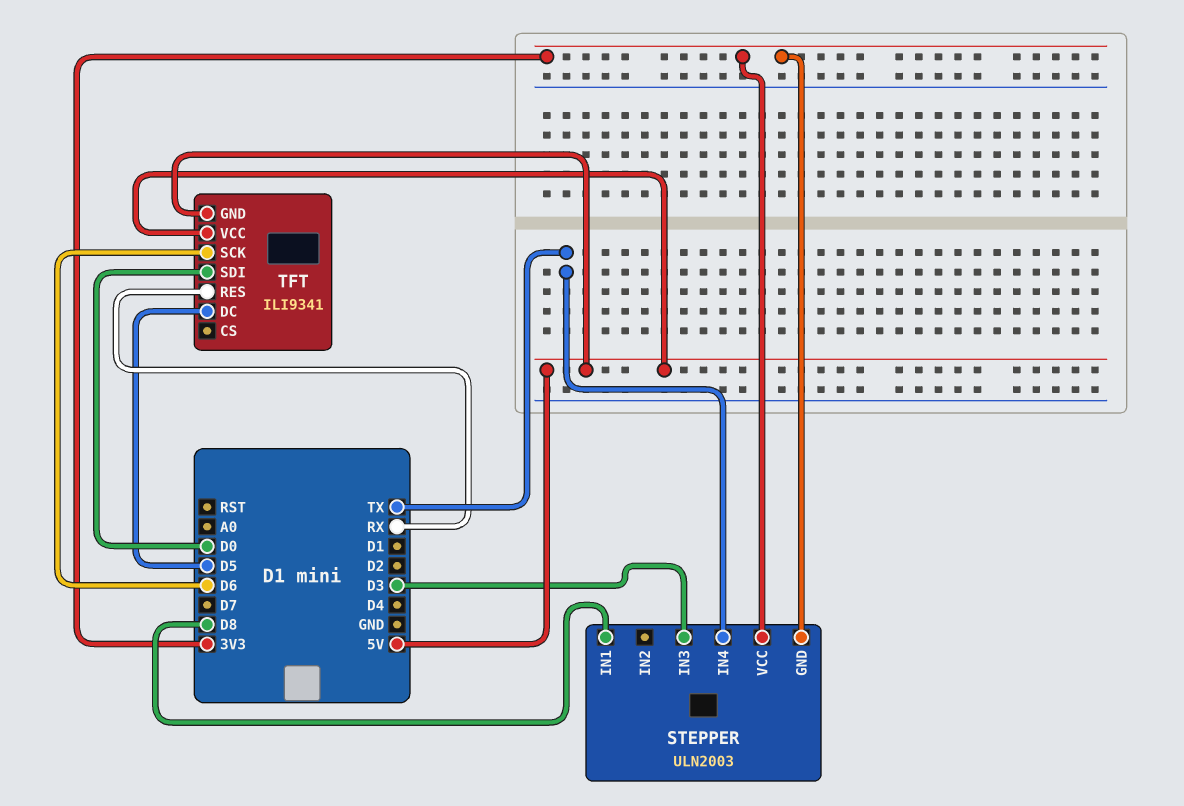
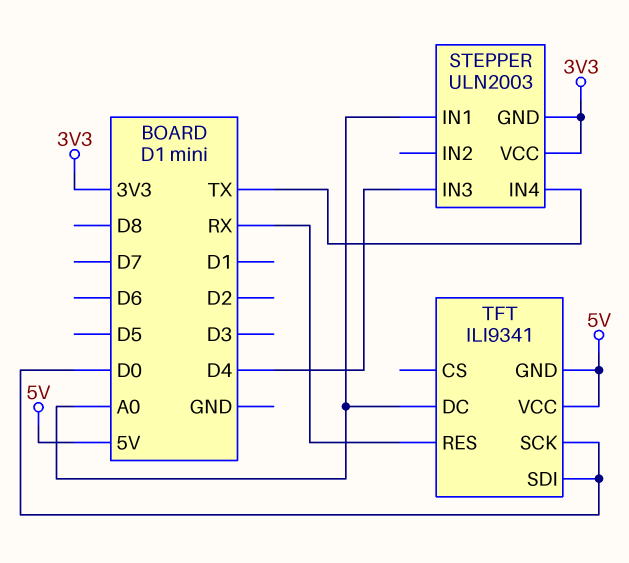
STEPPER pin IN1: D8 -> A0
STEPPER pin IN3: D3 -> D4
TFT pin DC: D5 -> A0
TFT pin SCK: D6 -> D0

